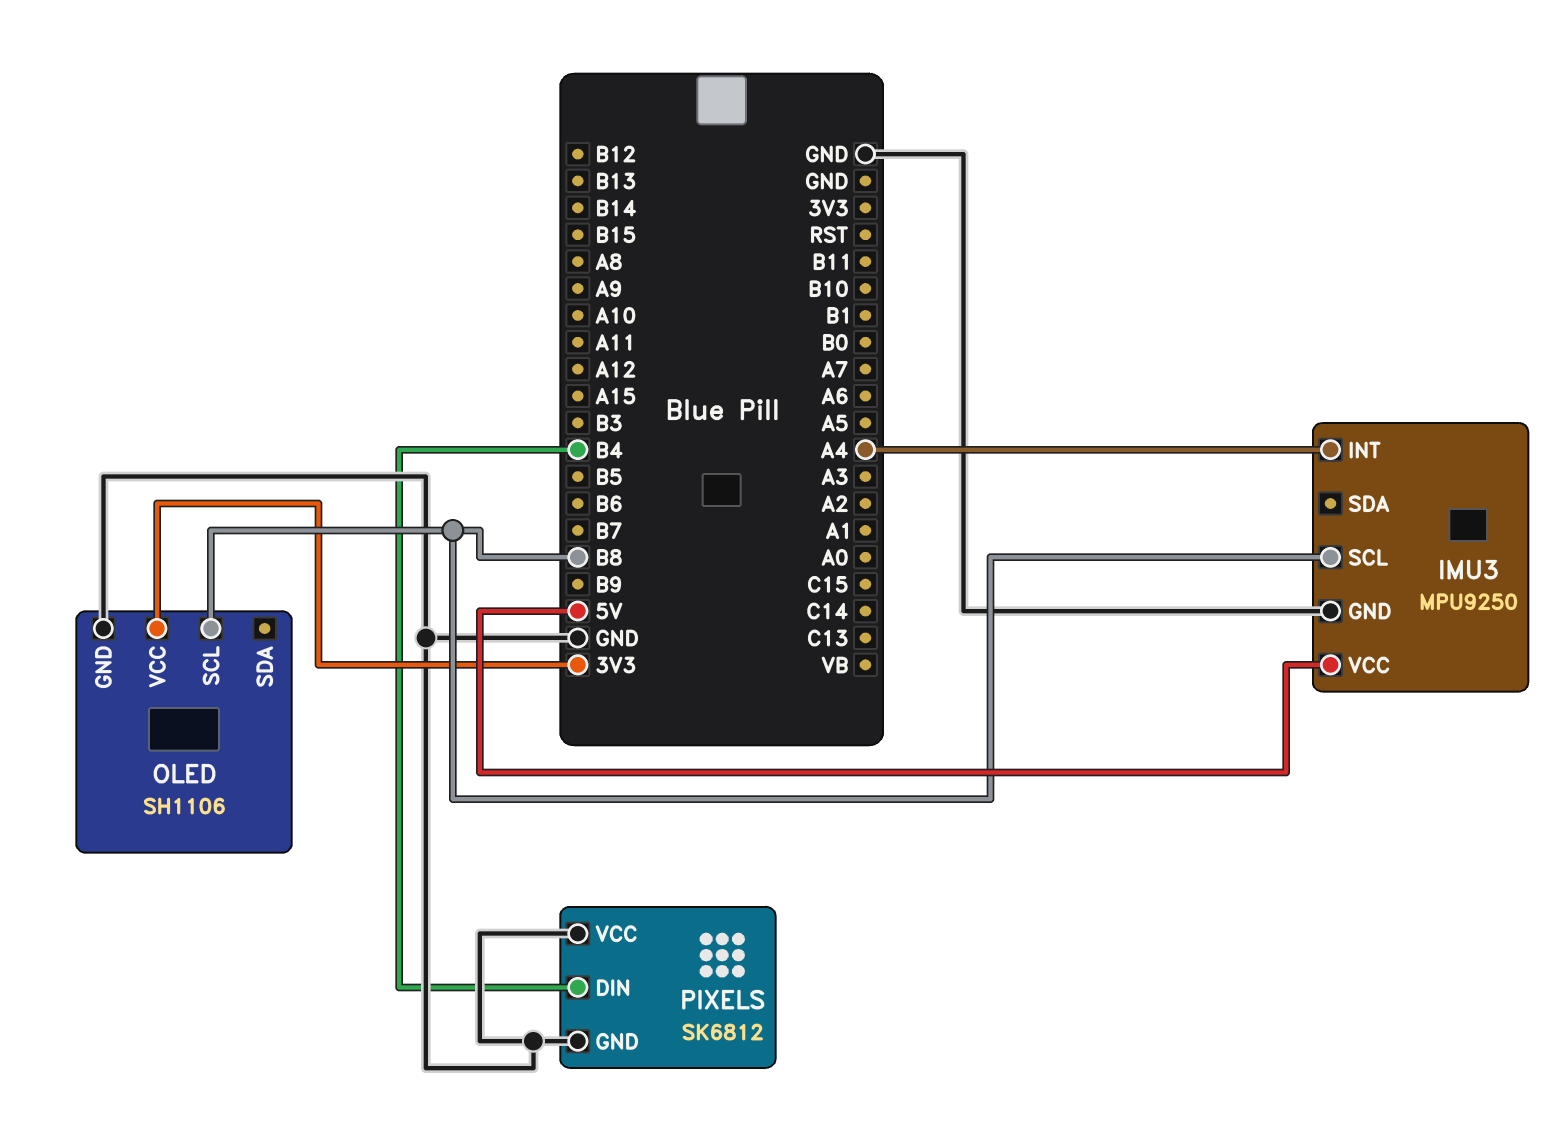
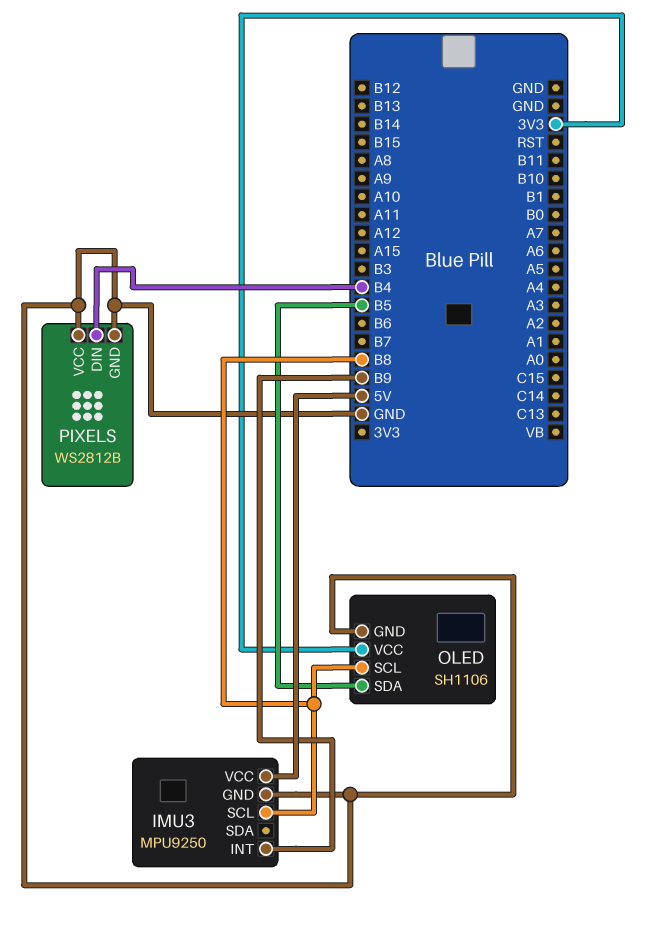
IMU3 pin INT: A4 -> B9
OLED pin SDA: none -> B5
PIXELS: SK6812 -> WS2812B

